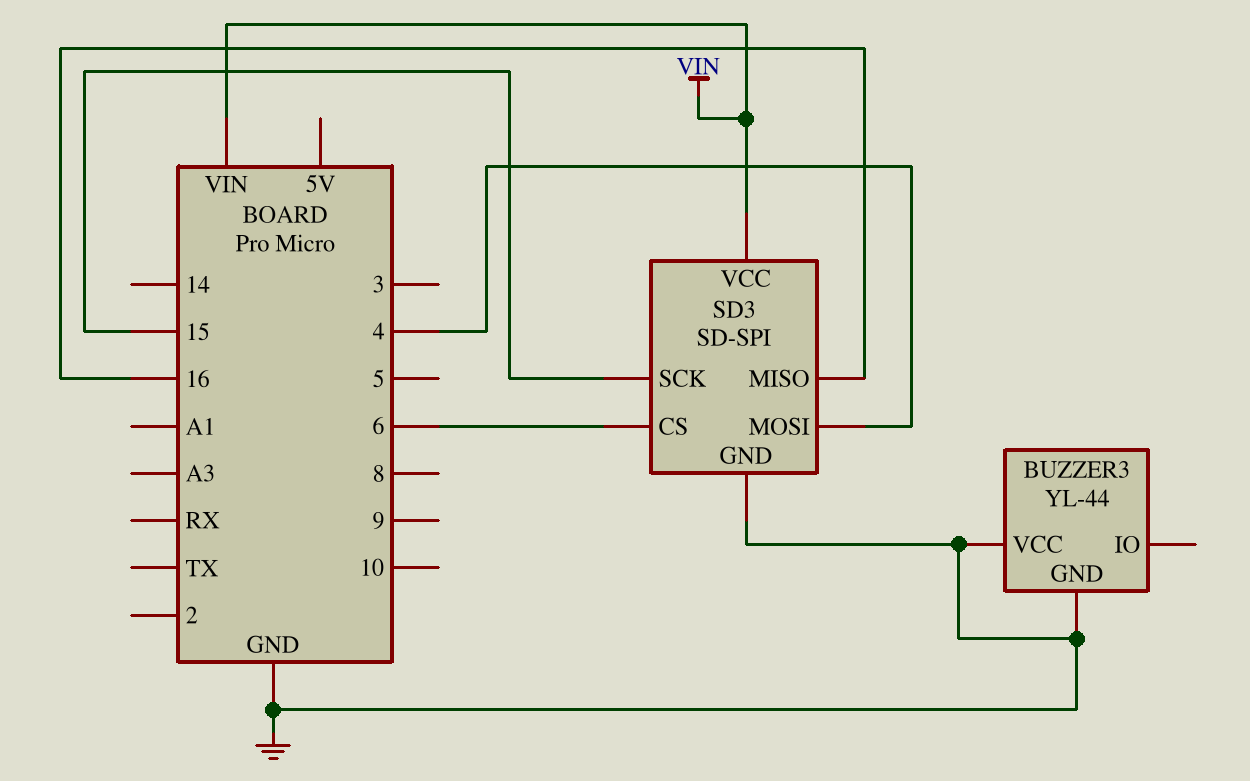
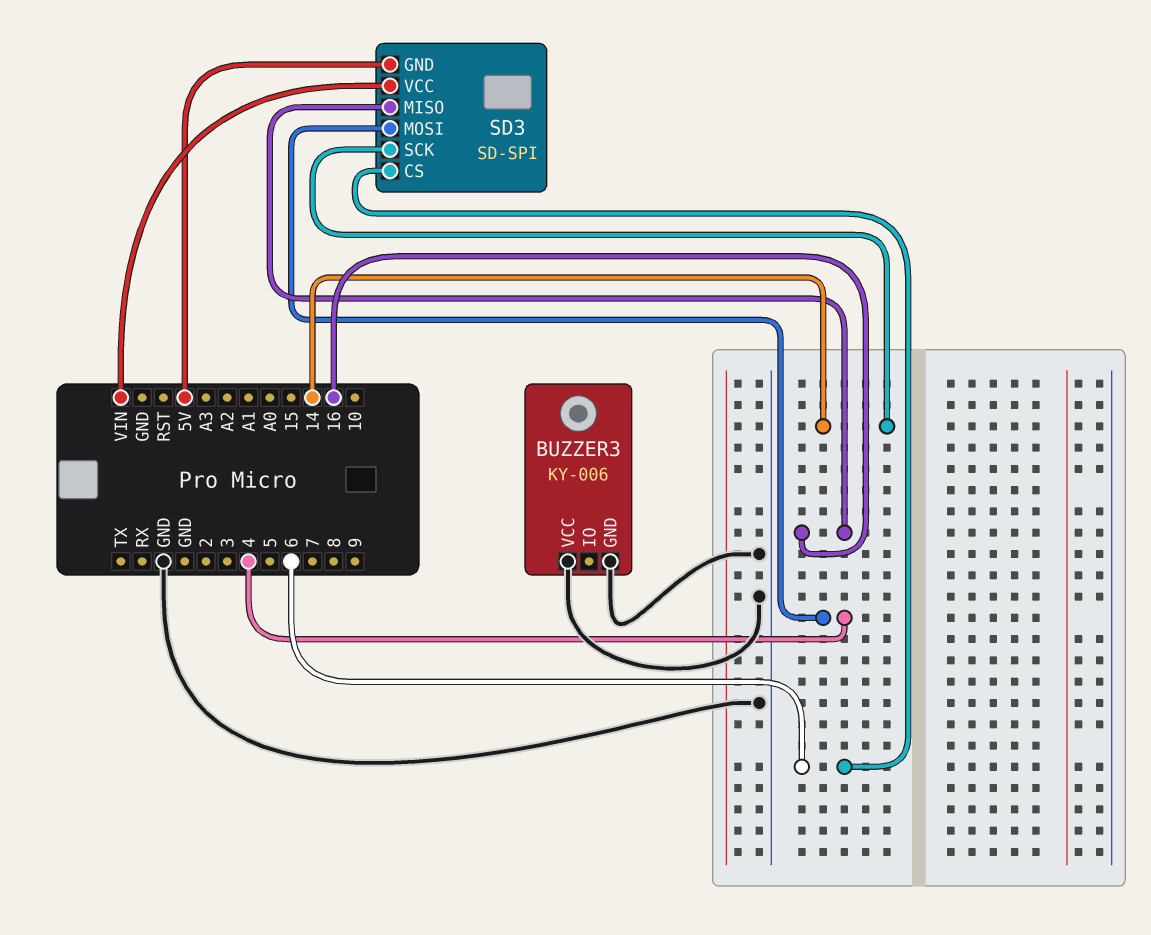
BUZZER3: YL-44 -> KY-006
SD3 pin GND: GND -> 5V
SD3 pin SCK: 15 -> 14

